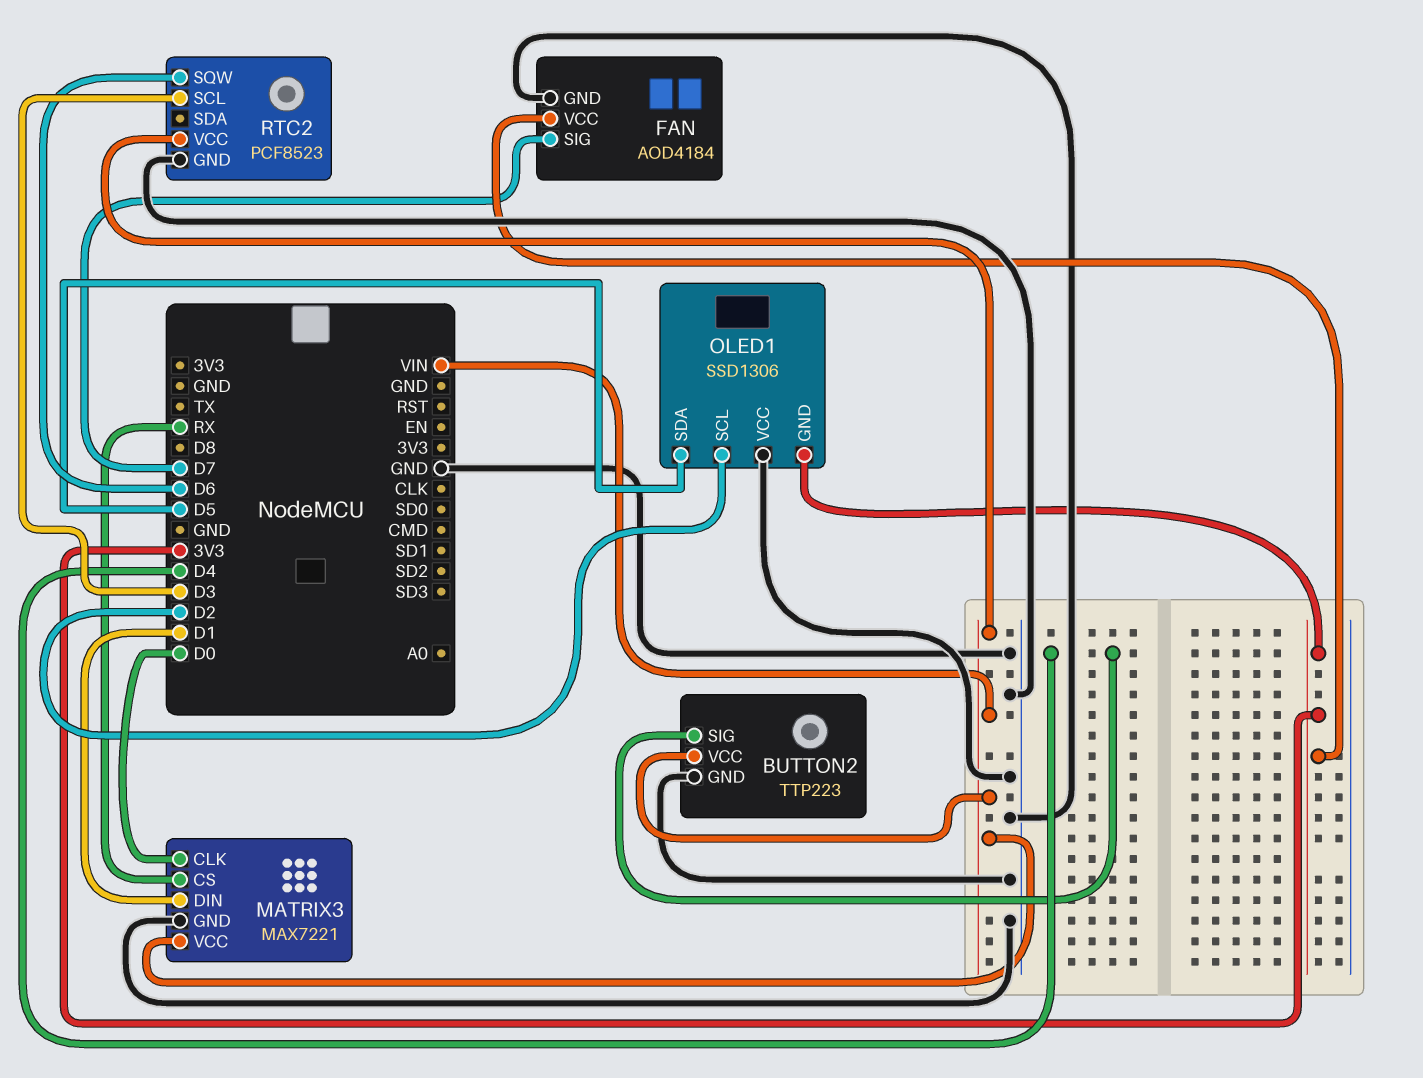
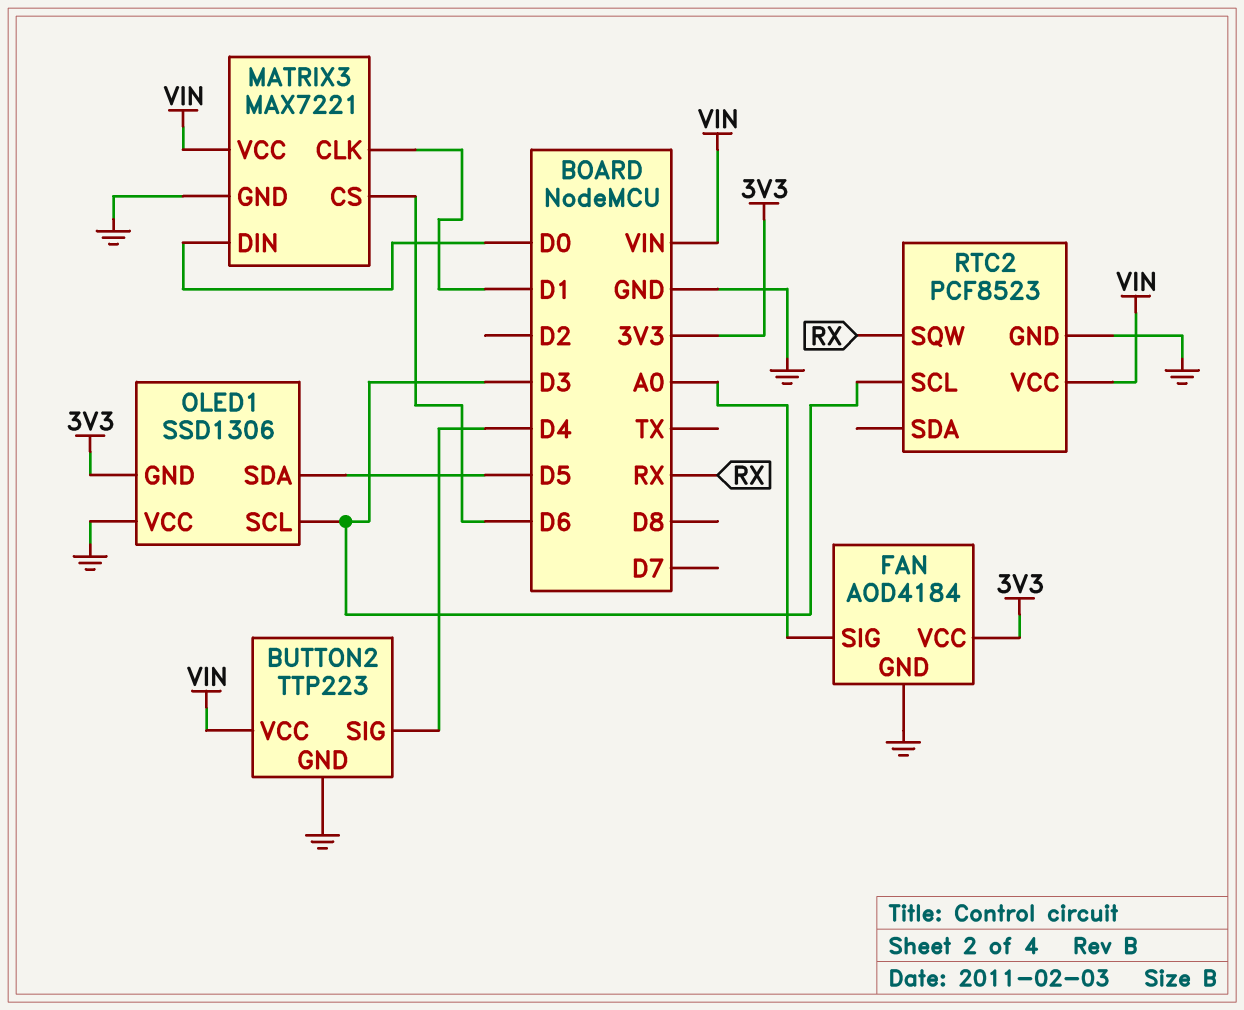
FAN pin SIG: D7 -> A0
MATRIX3 pin CLK: D0 -> D1
MATRIX3 pin CS: RX -> D6
MATRIX3 pin DIN: D1 -> D0
OLED1 pin SCL: D2 -> D3
RTC2 pin SQW: D6 -> RX

